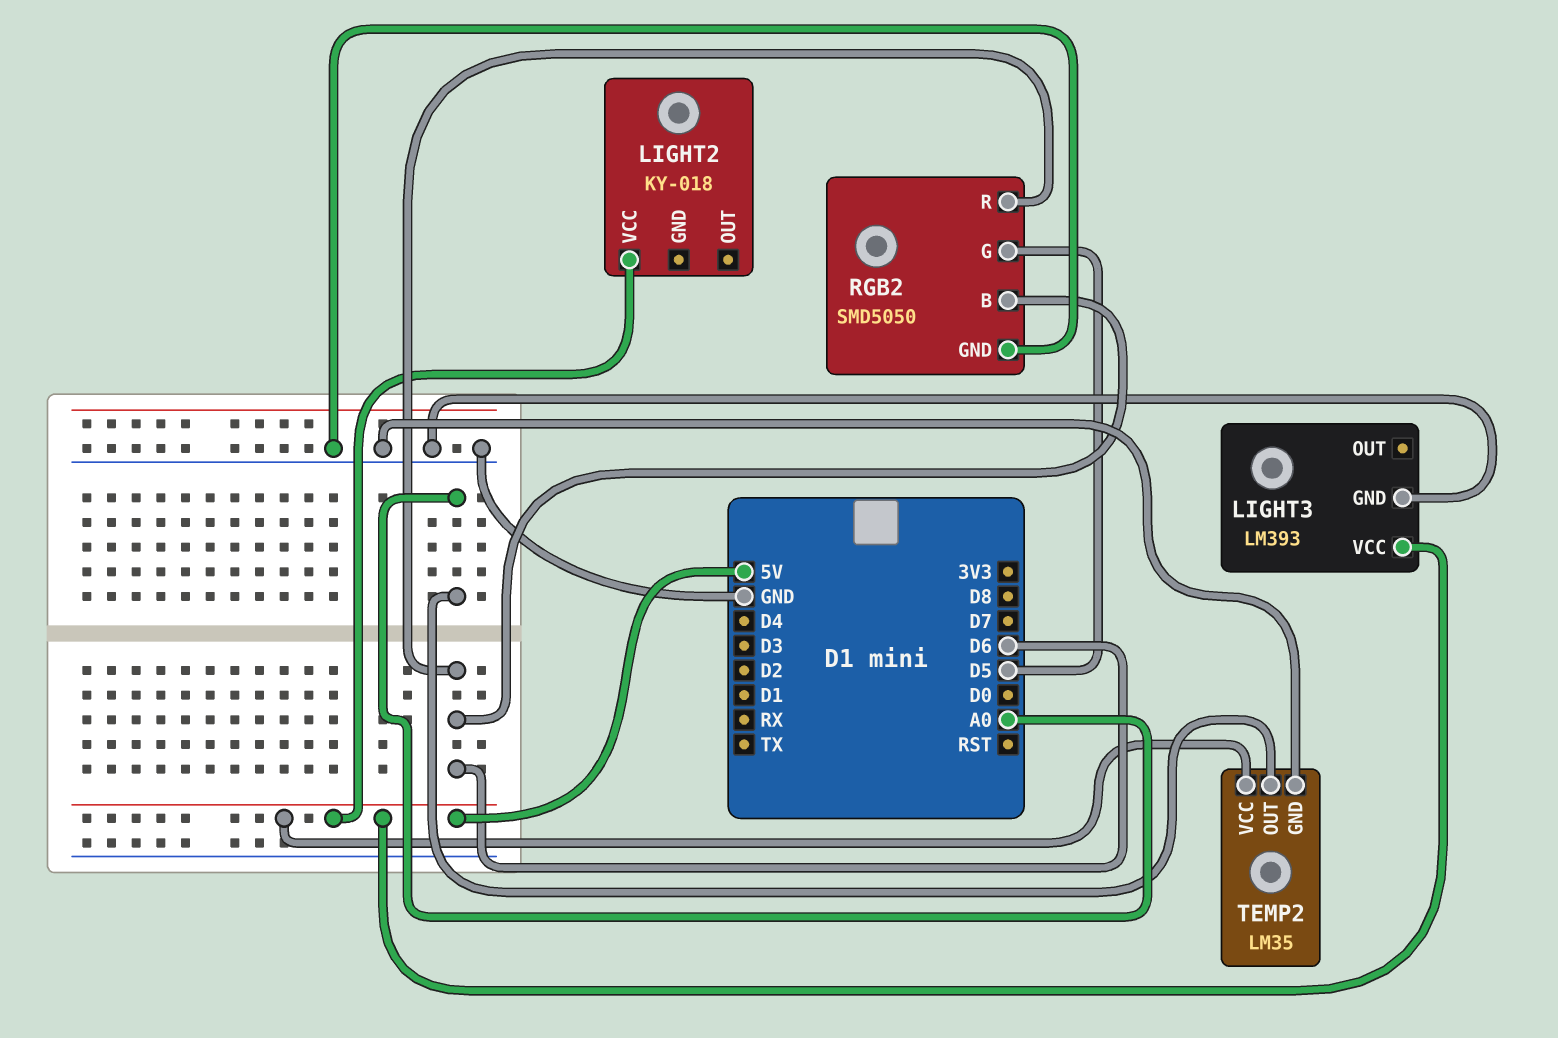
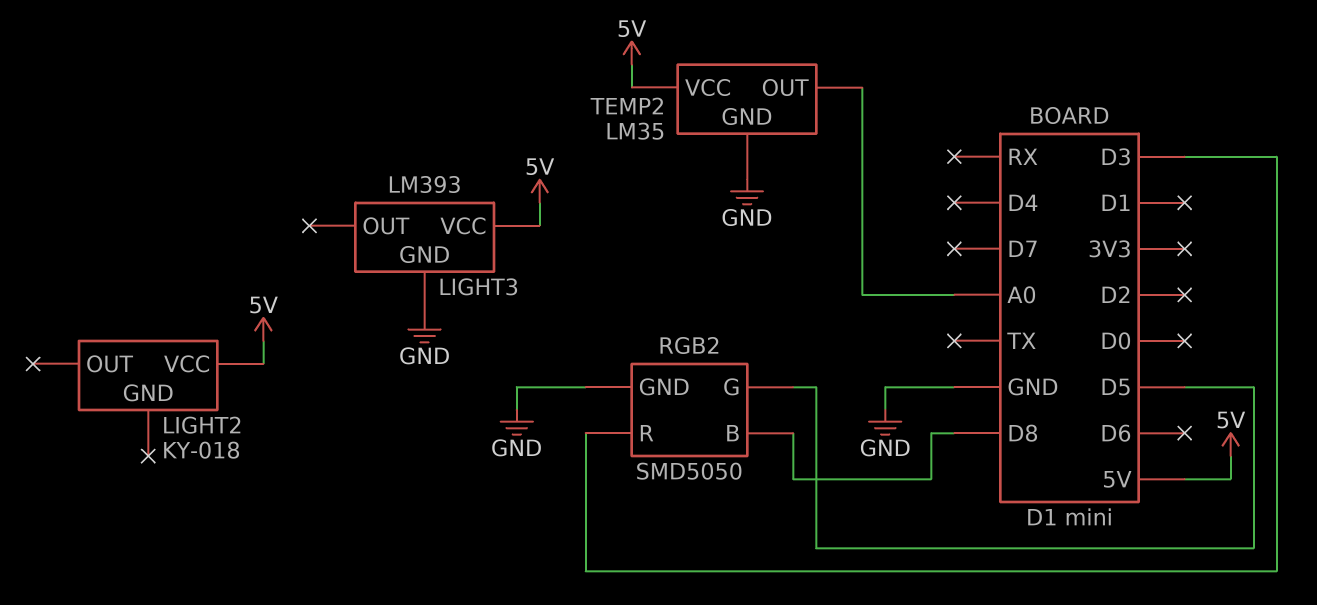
RGB2 pin B: D6 -> D8
RGB2 pin R: D6 -> D3

